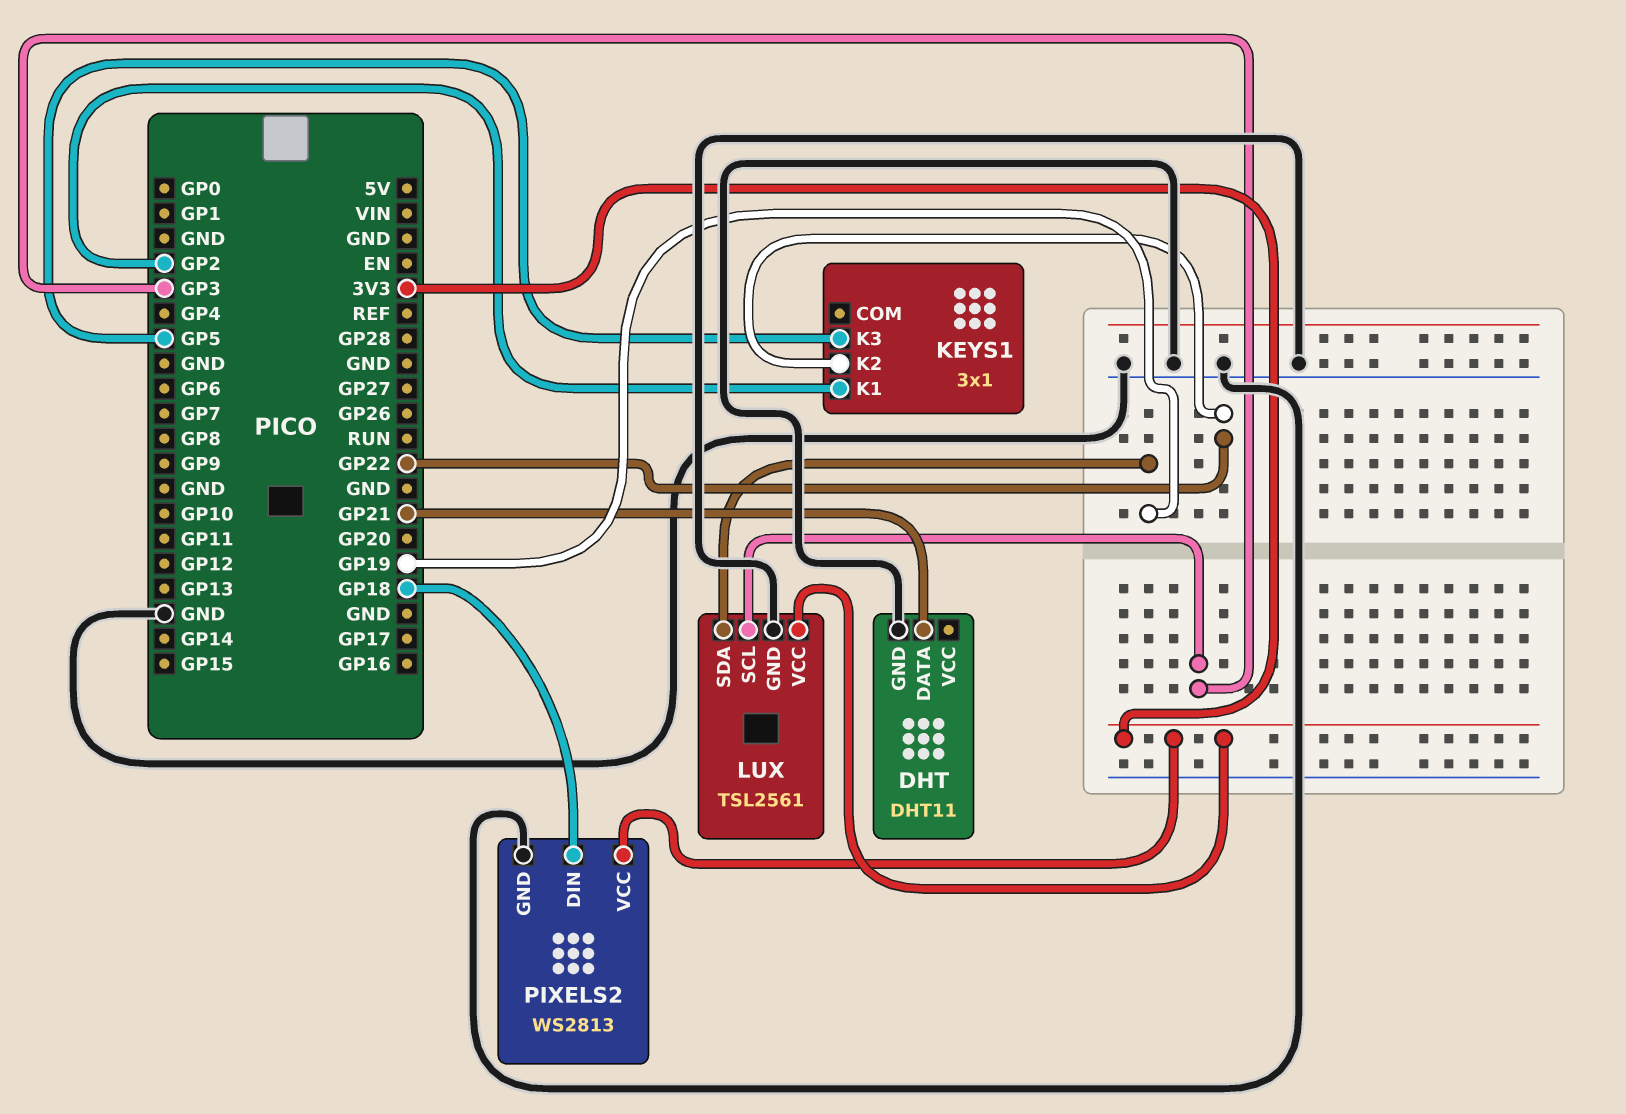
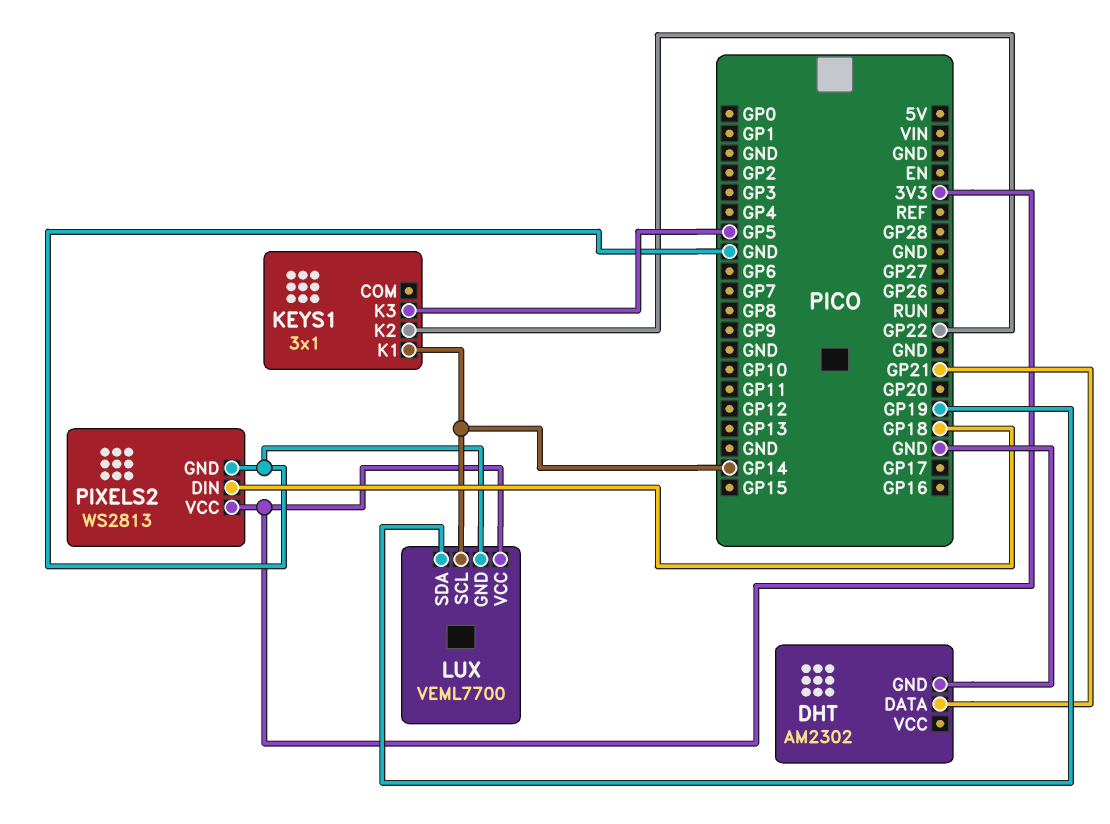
DHT: DHT11 -> AM2302
KEYS1 pin K1: GP2 -> GP14
LUX: TSL2561 -> VEML7700
LUX pin SCL: GP3 -> GP14

